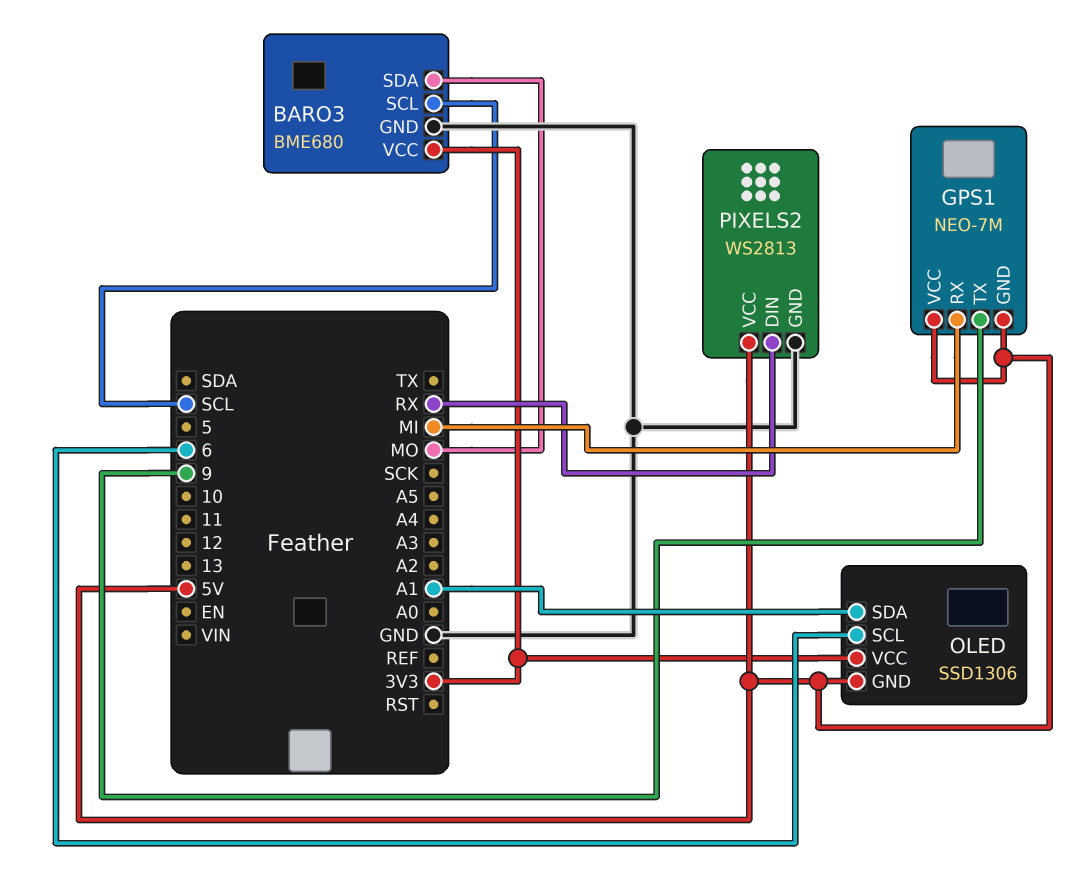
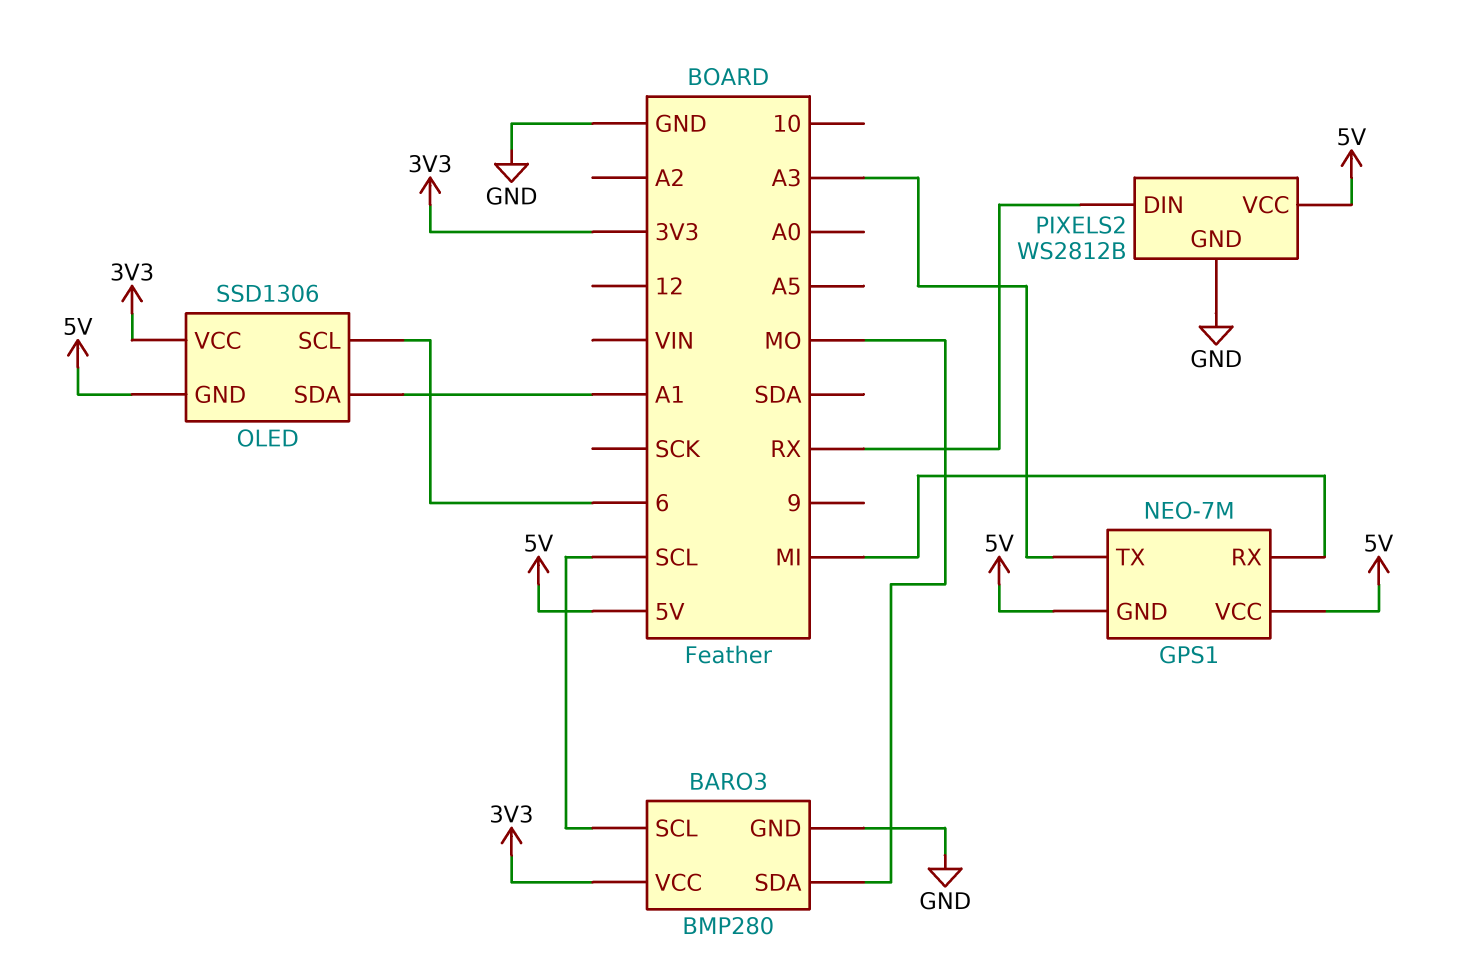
BARO3: BME680 -> BMP280
GPS1 pin TX: 9 -> A3
PIXELS2: WS2813 -> WS2812B

